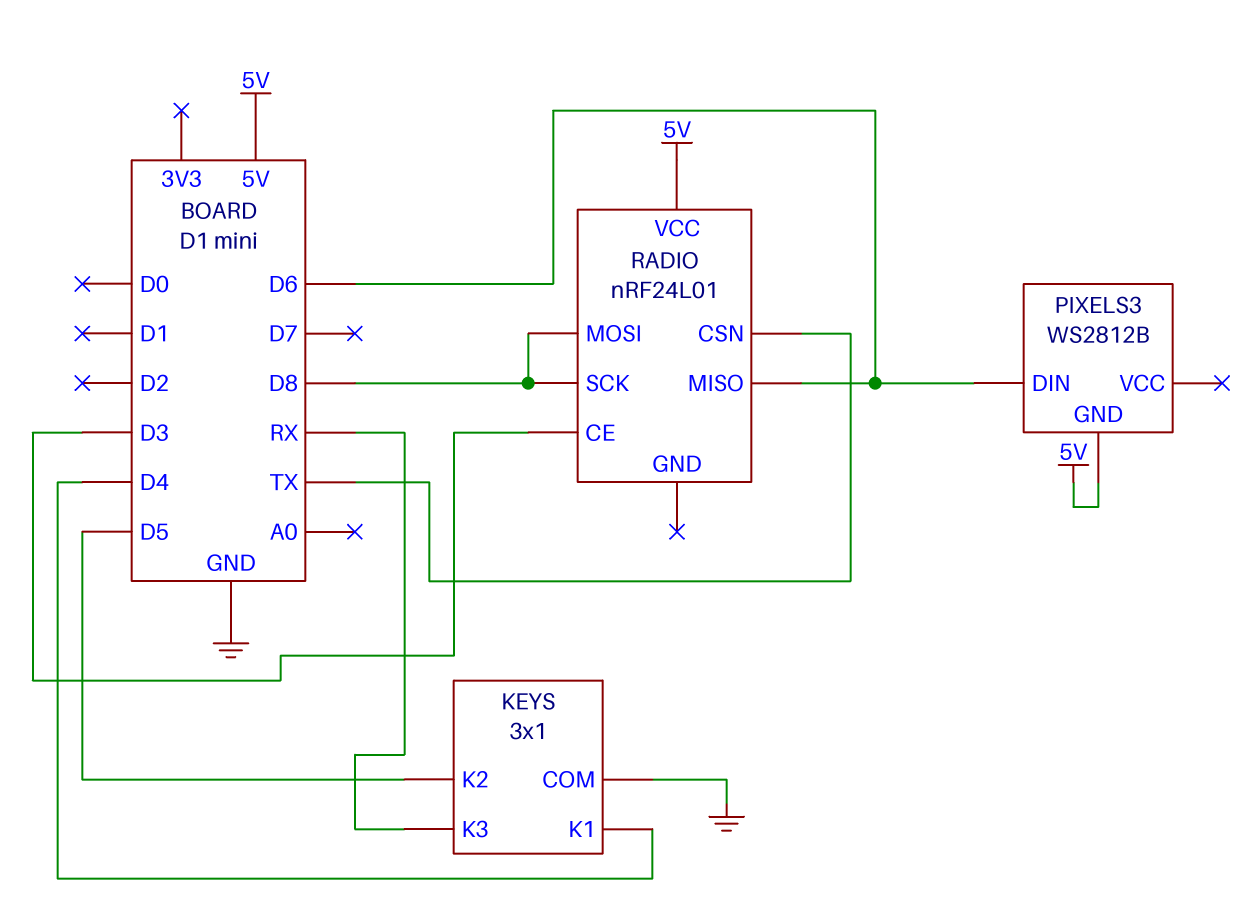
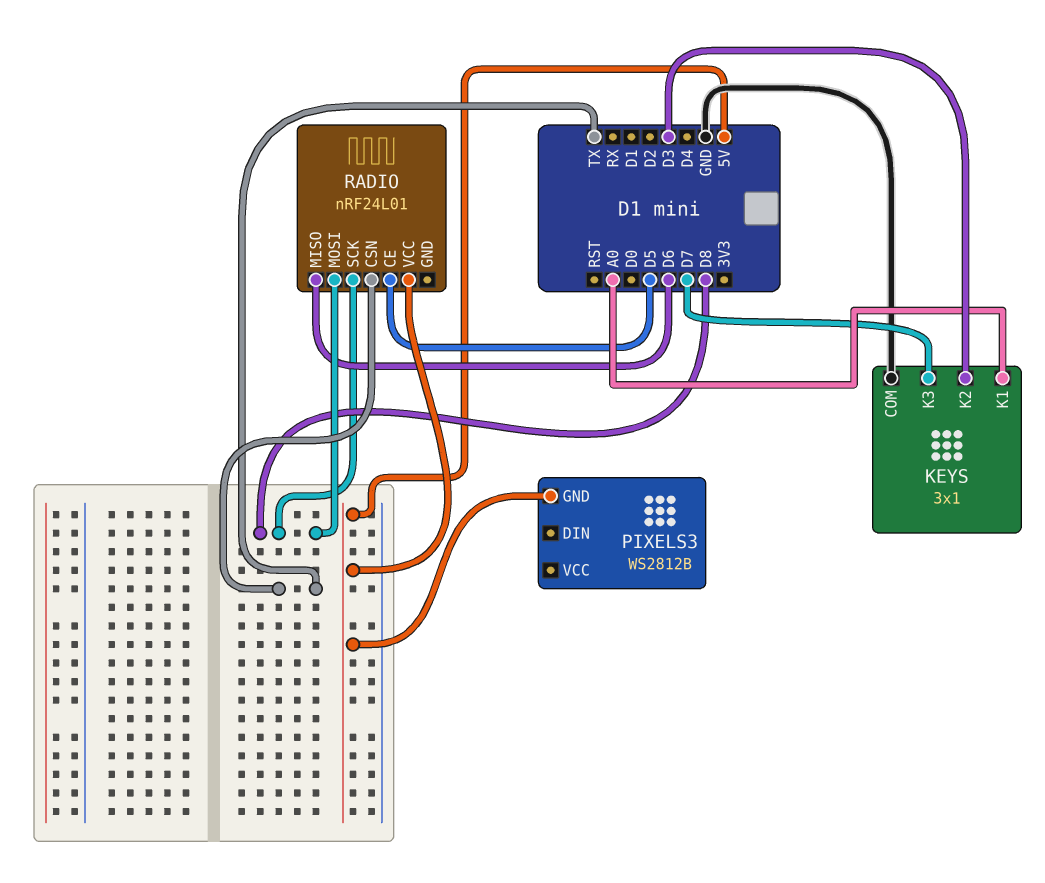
KEYS pin K1: D4 -> A0
KEYS pin K2: D5 -> D3
KEYS pin K3: RX -> D7
PIXELS3 pin DIN: D6 -> none
RADIO pin CE: D3 -> D5

